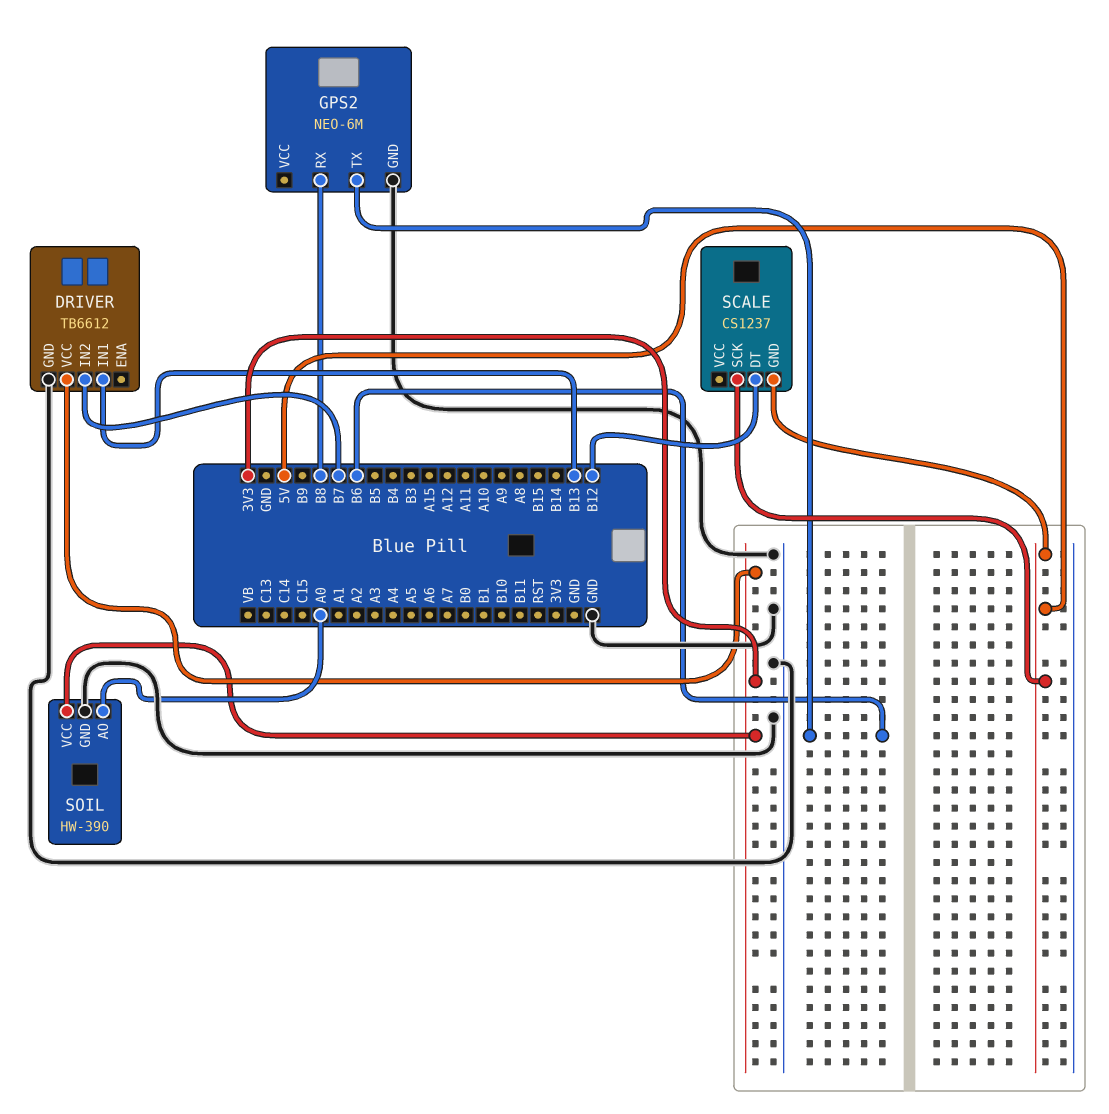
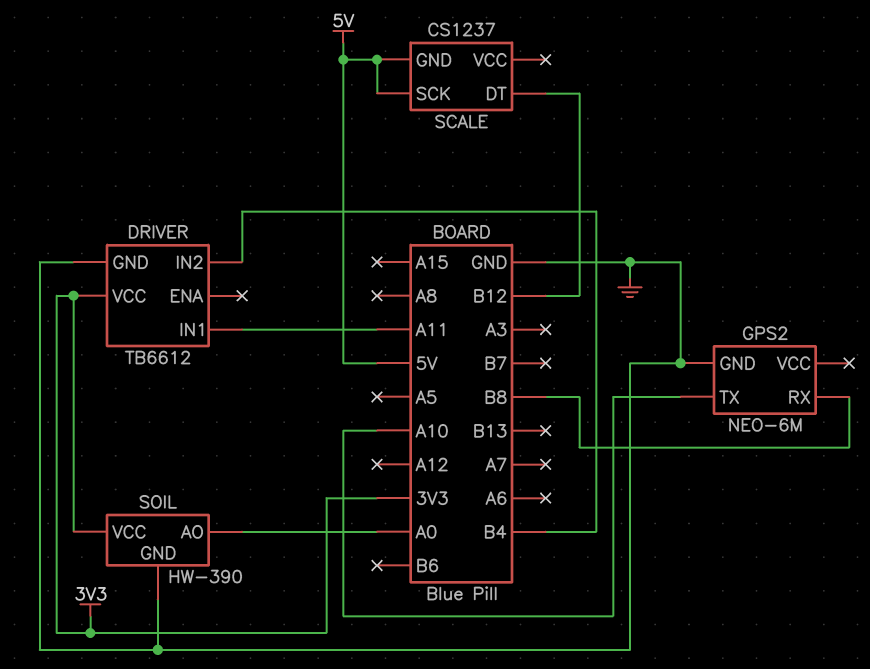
DRIVER pin IN1: B13 -> A11
DRIVER pin IN2: B7 -> B4
GPS2 pin TX: B6 -> A10

